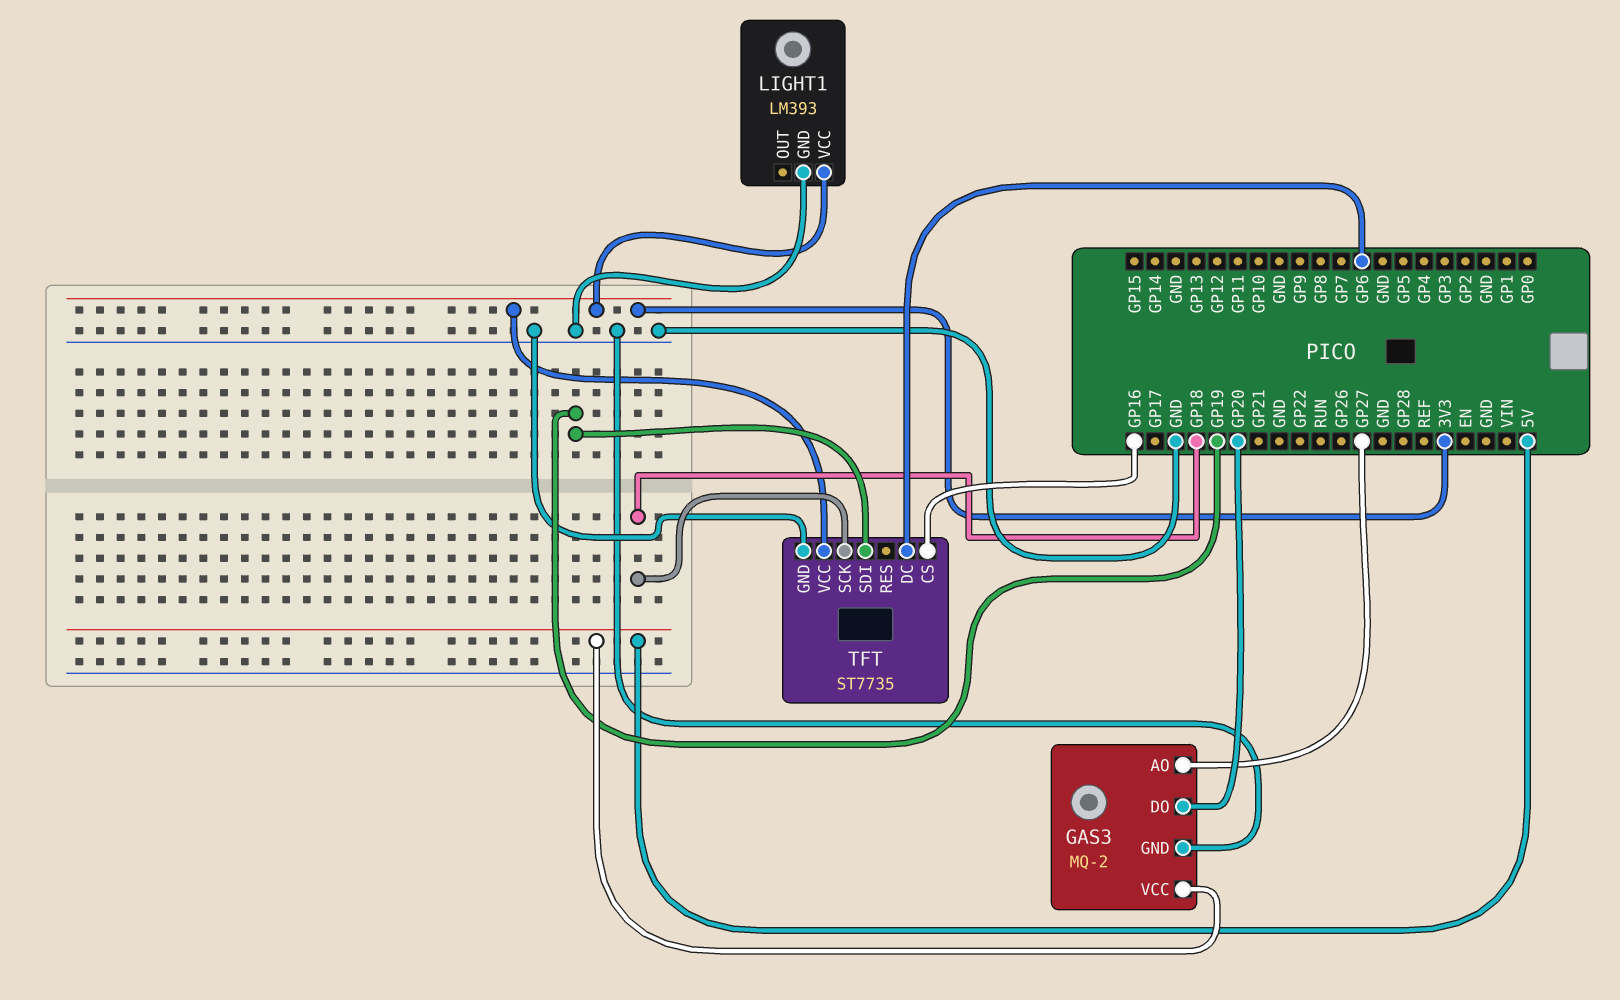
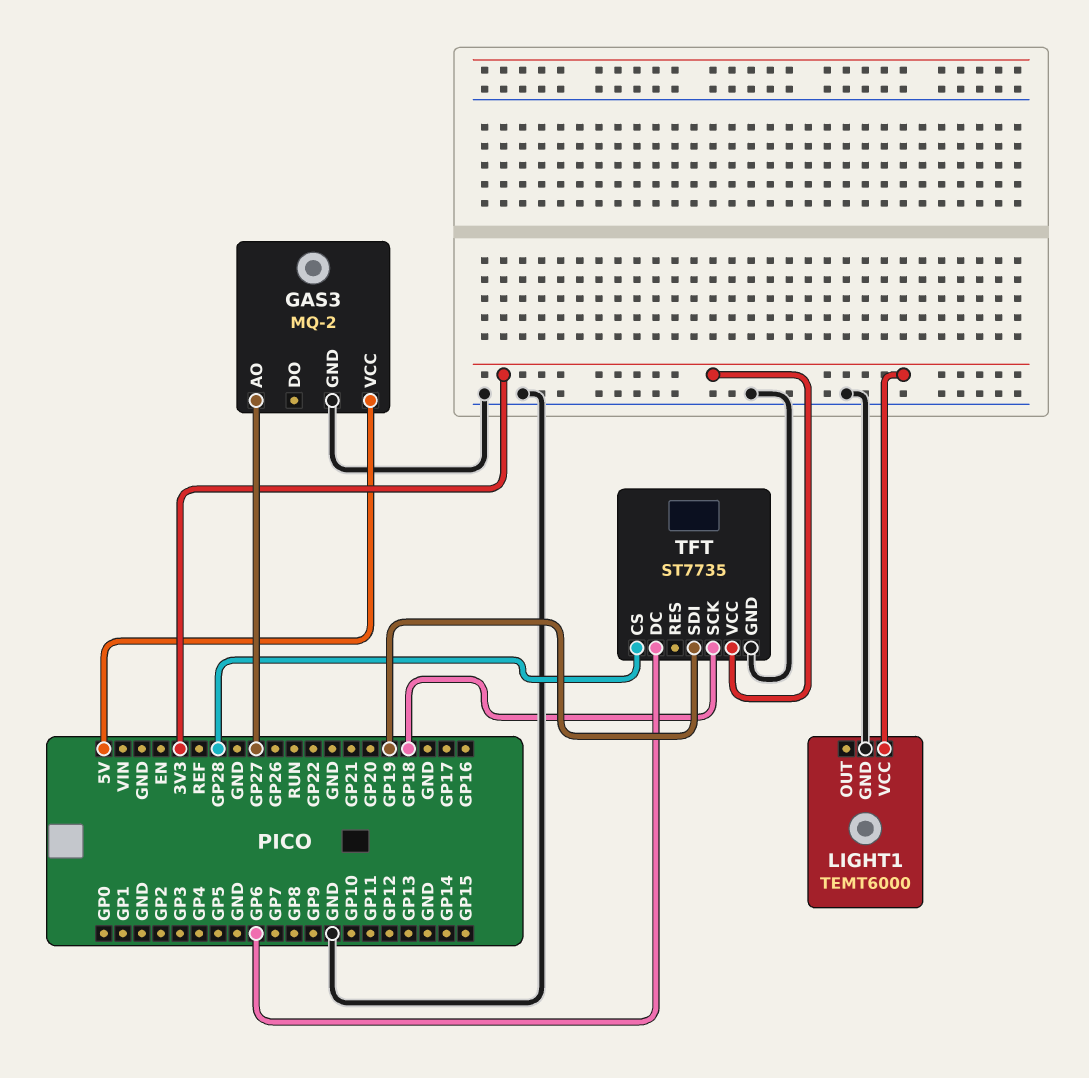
GAS3 pin DO: GP20 -> none
LIGHT1: LM393 -> TEMT6000
TFT pin CS: GP16 -> GP28

